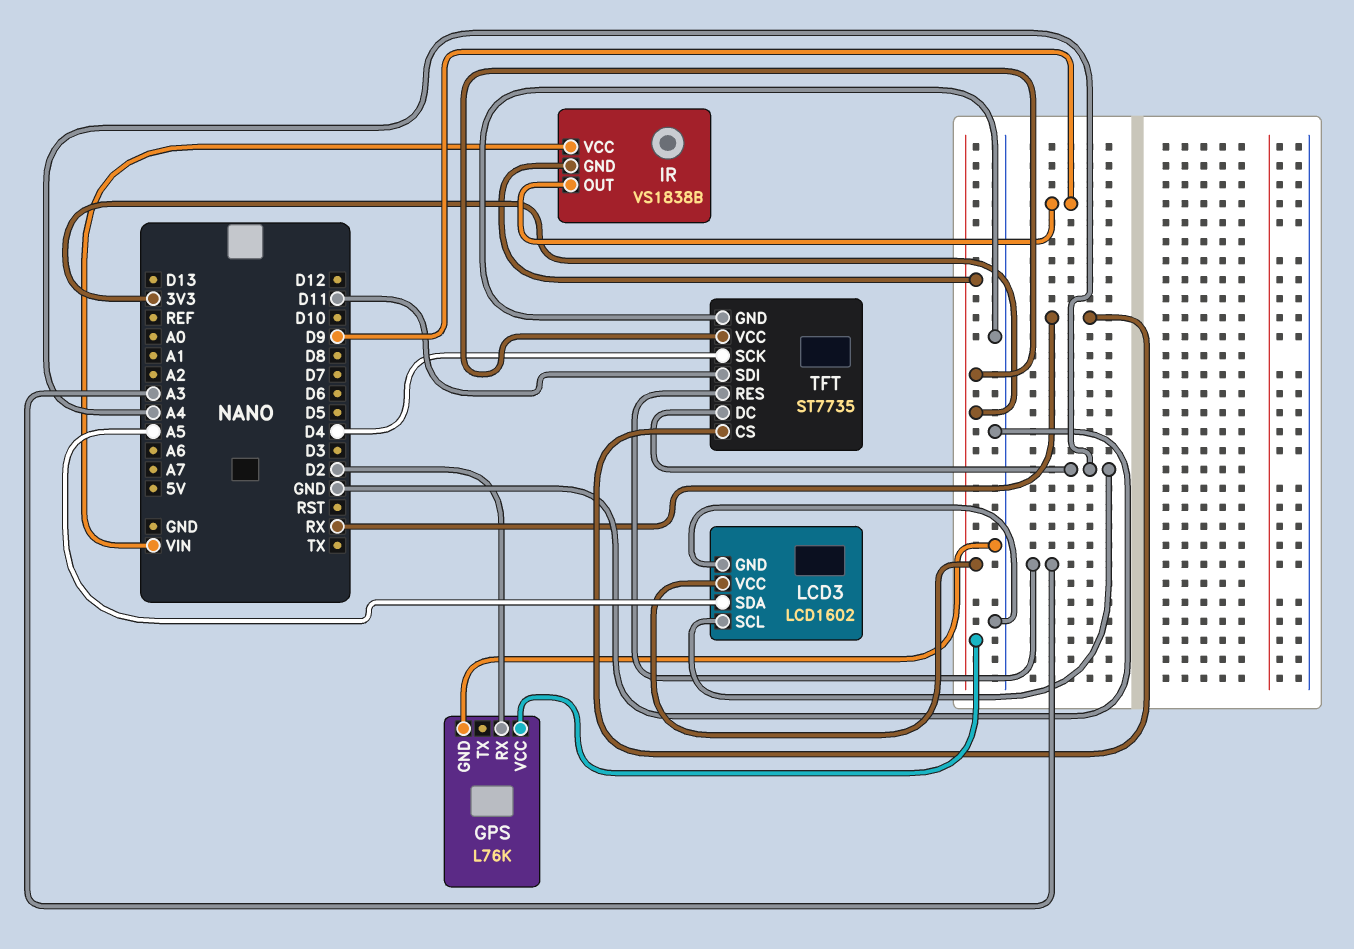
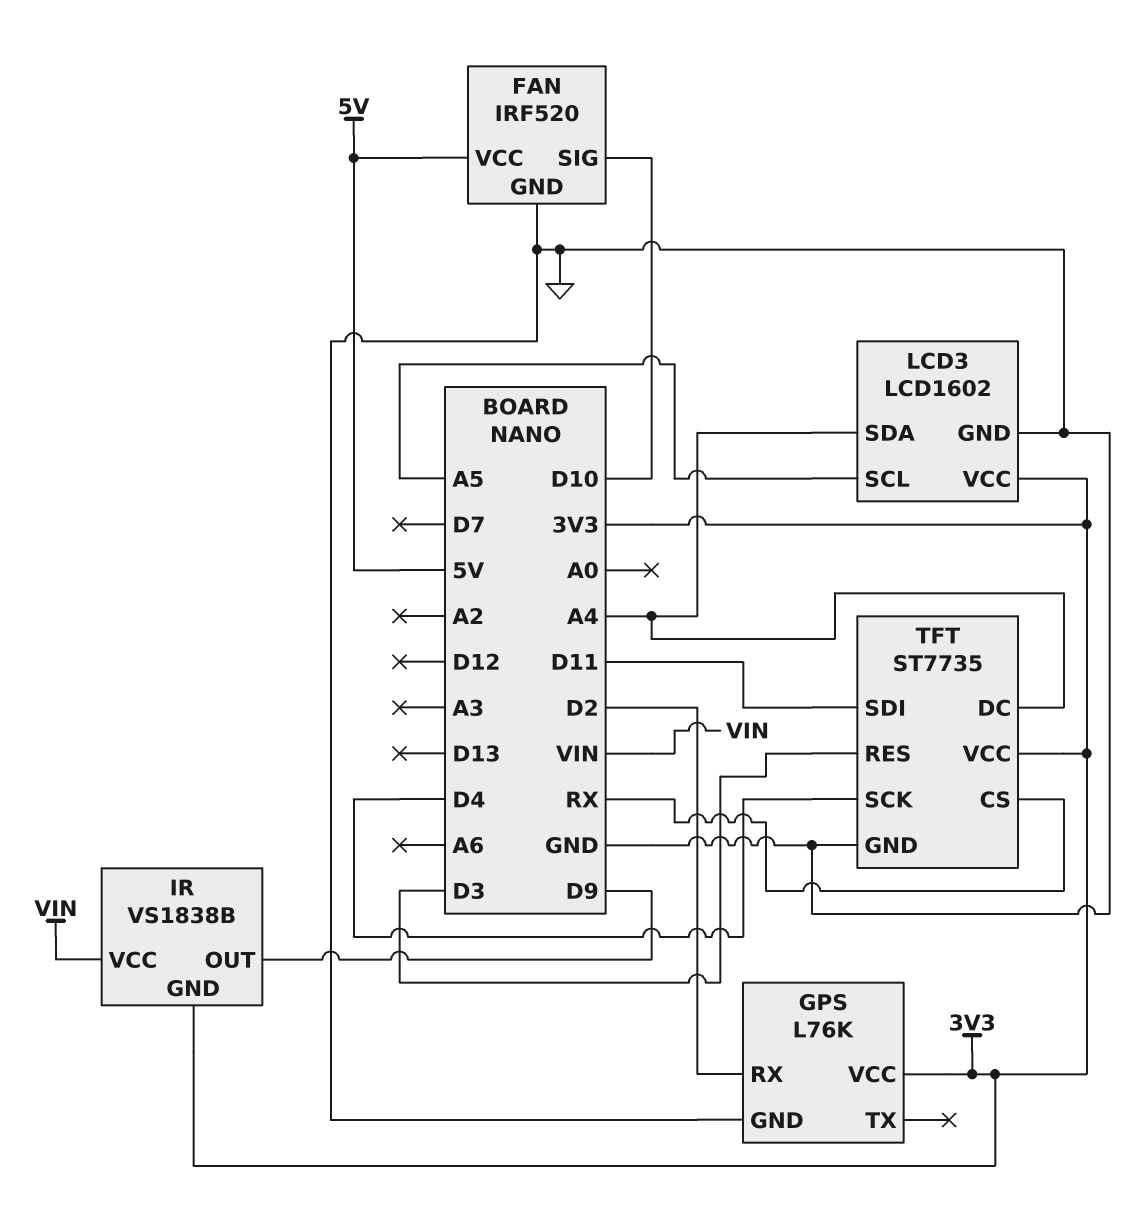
FAN: none -> IRF520
FAN pin GND: none -> GND
FAN pin SIG: none -> D10
FAN pin VCC: none -> 5V
LCD3 pin SCL: A4 -> A5
LCD3 pin SDA: A5 -> A4
TFT pin RES: A3 -> D3

